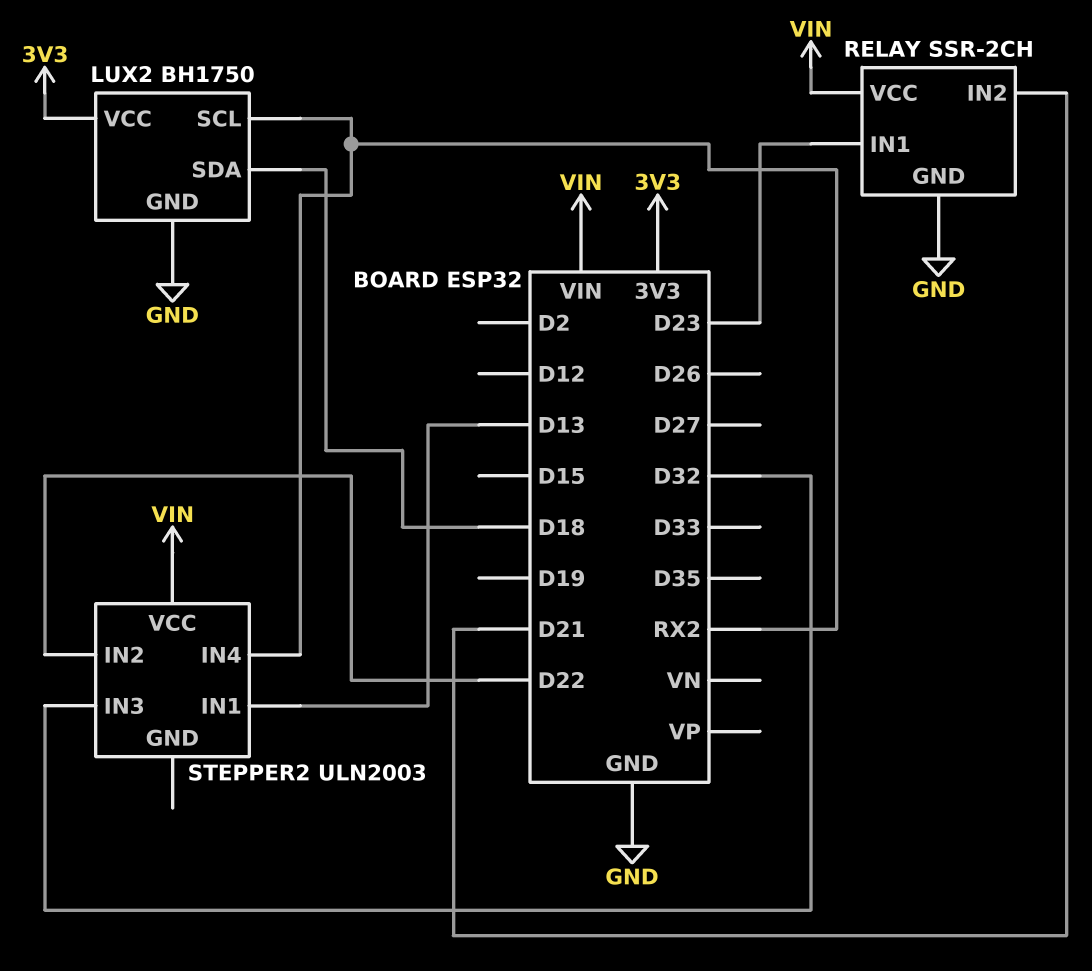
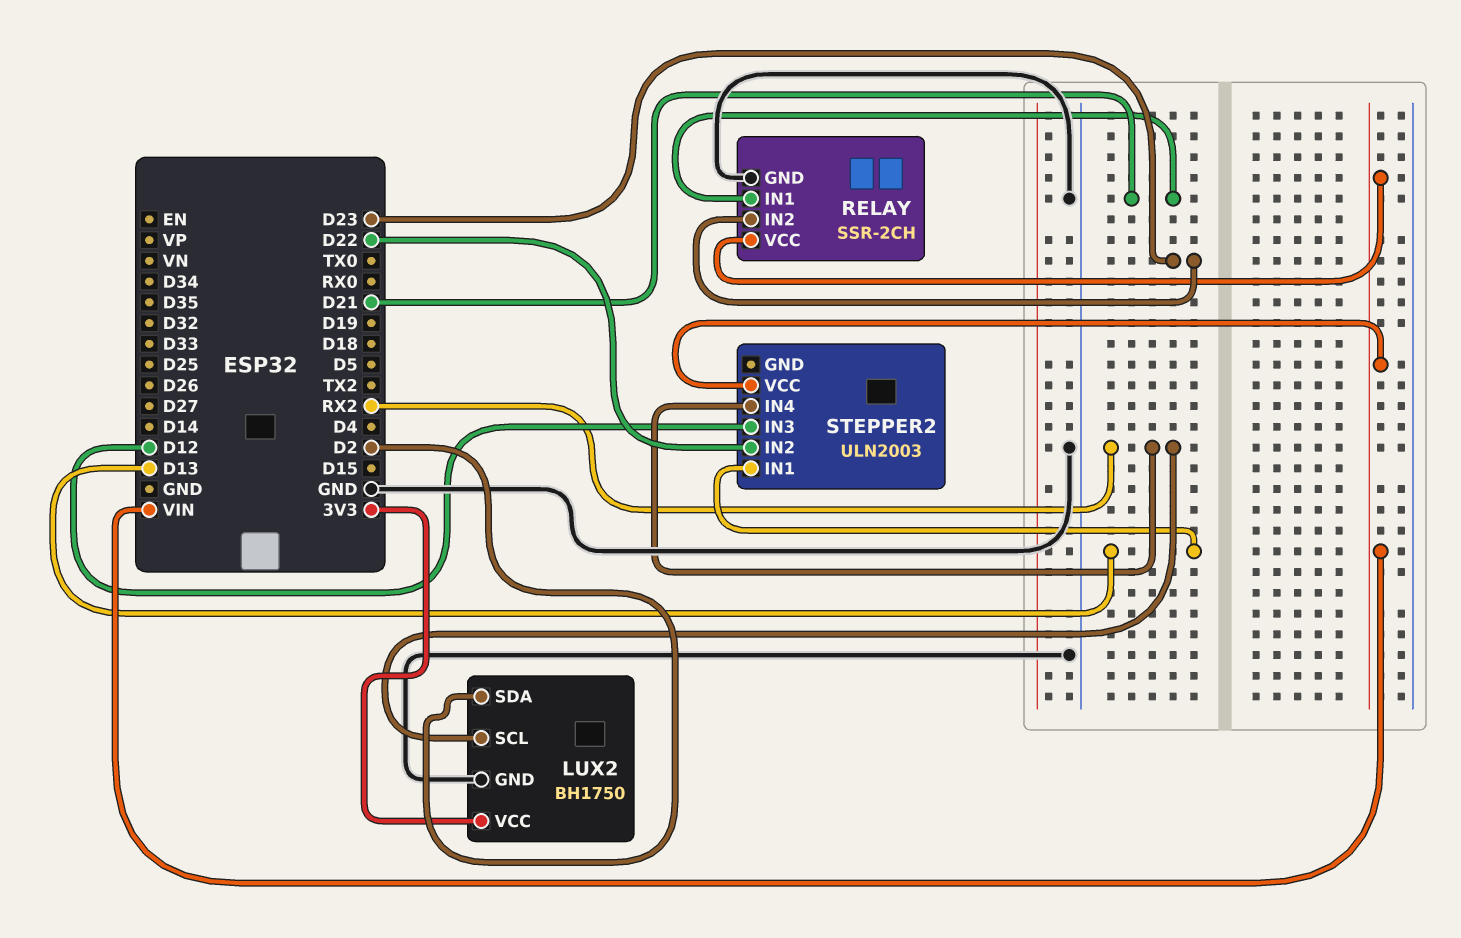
LUX2 pin SDA: D18 -> D2
RELAY pin IN1: D23 -> D21
RELAY pin IN2: D21 -> D23
STEPPER2 pin IN3: D32 -> D12

